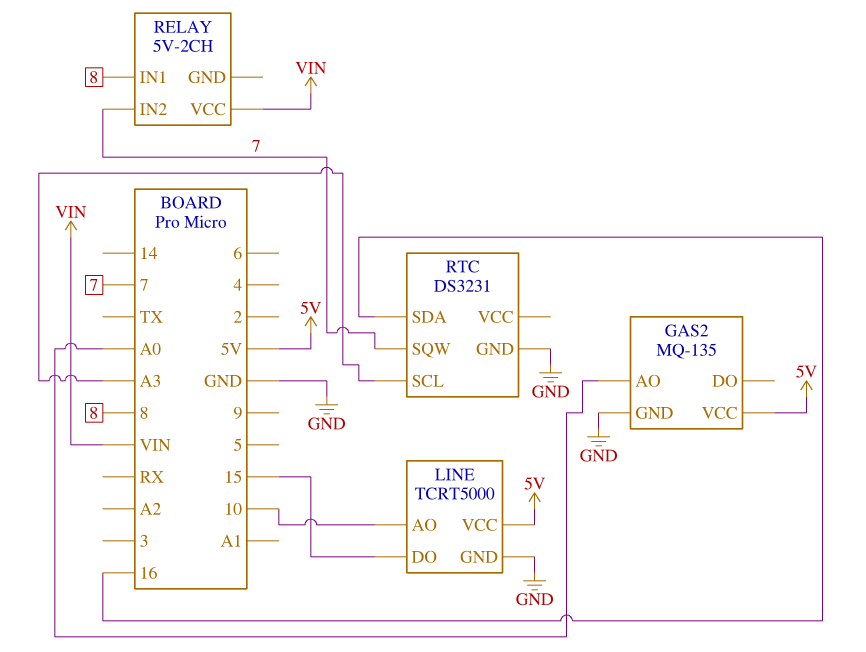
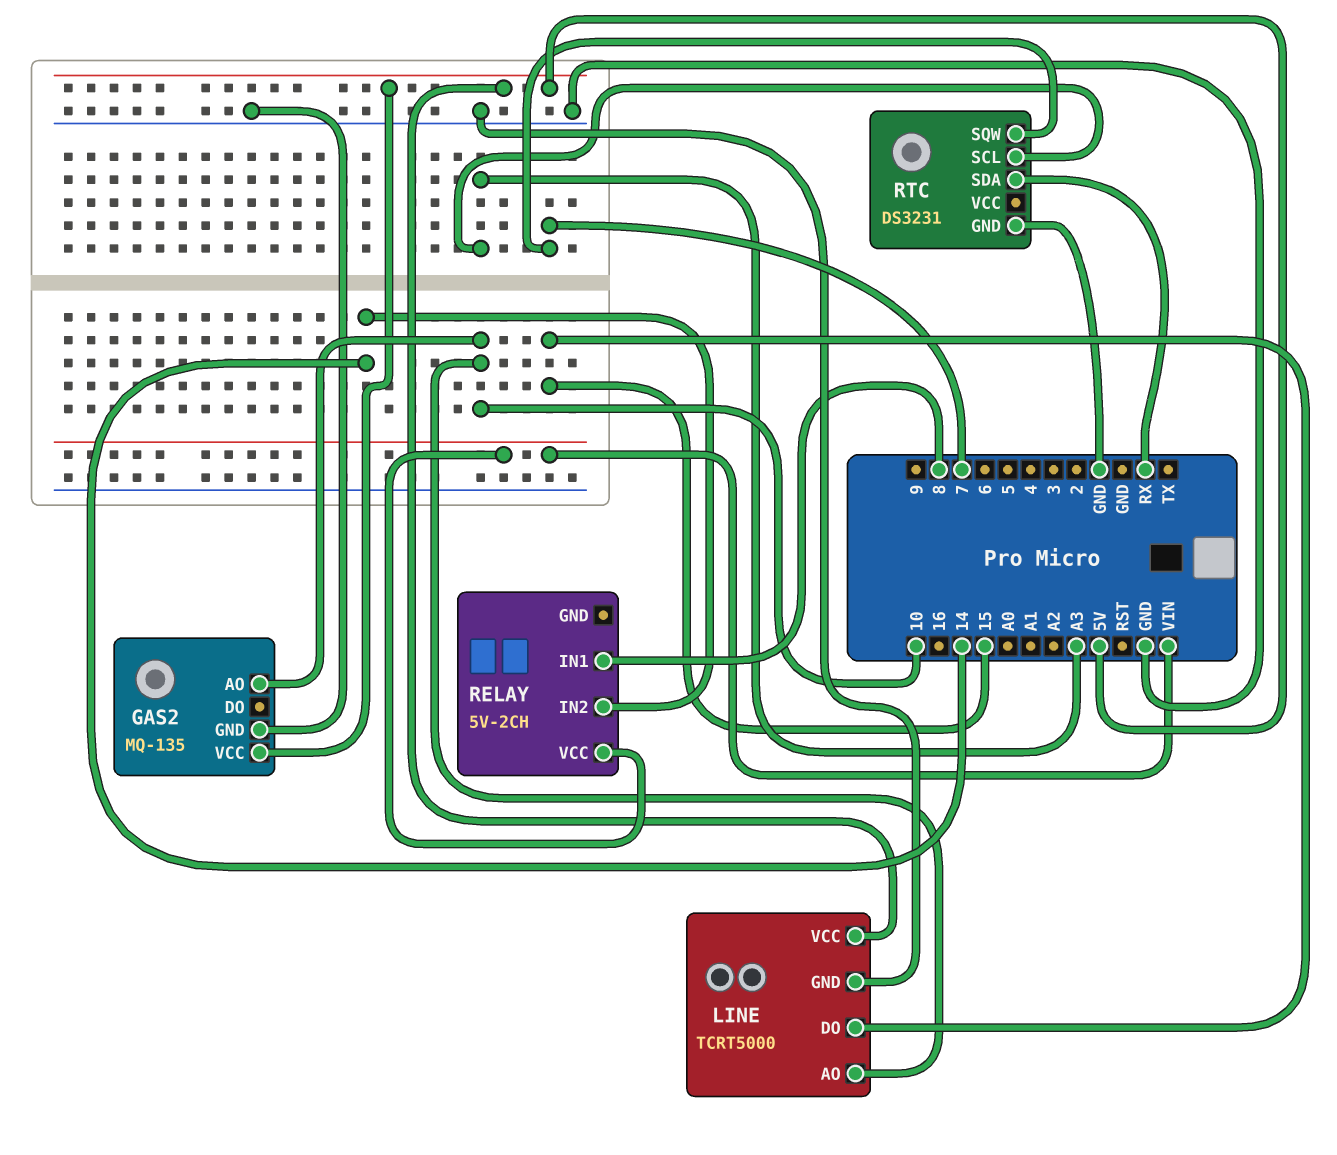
GAS2 pin AO: A0 -> 10
RELAY pin IN2: 7 -> 14
RTC pin SDA: 16 -> RX

